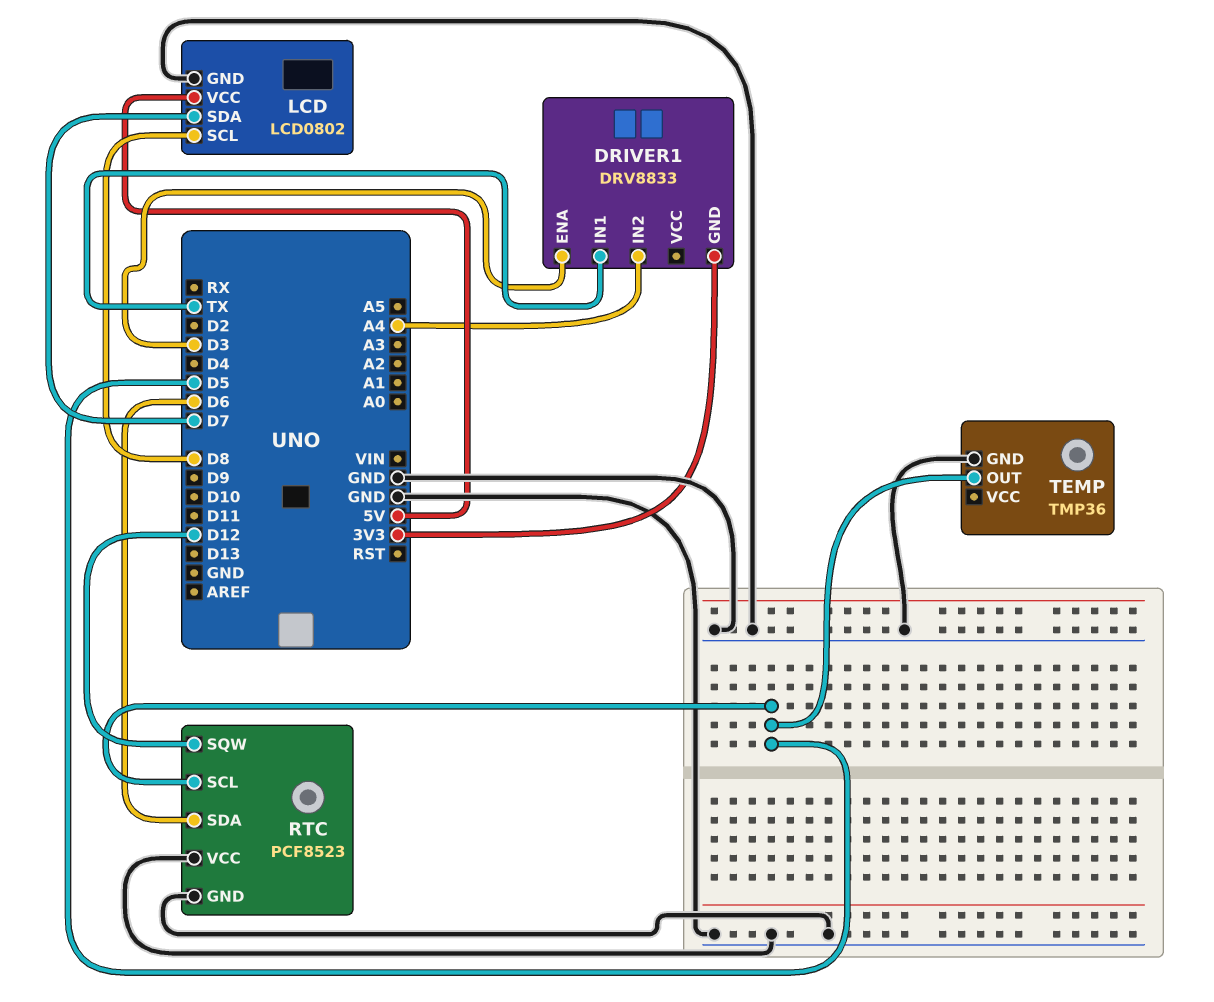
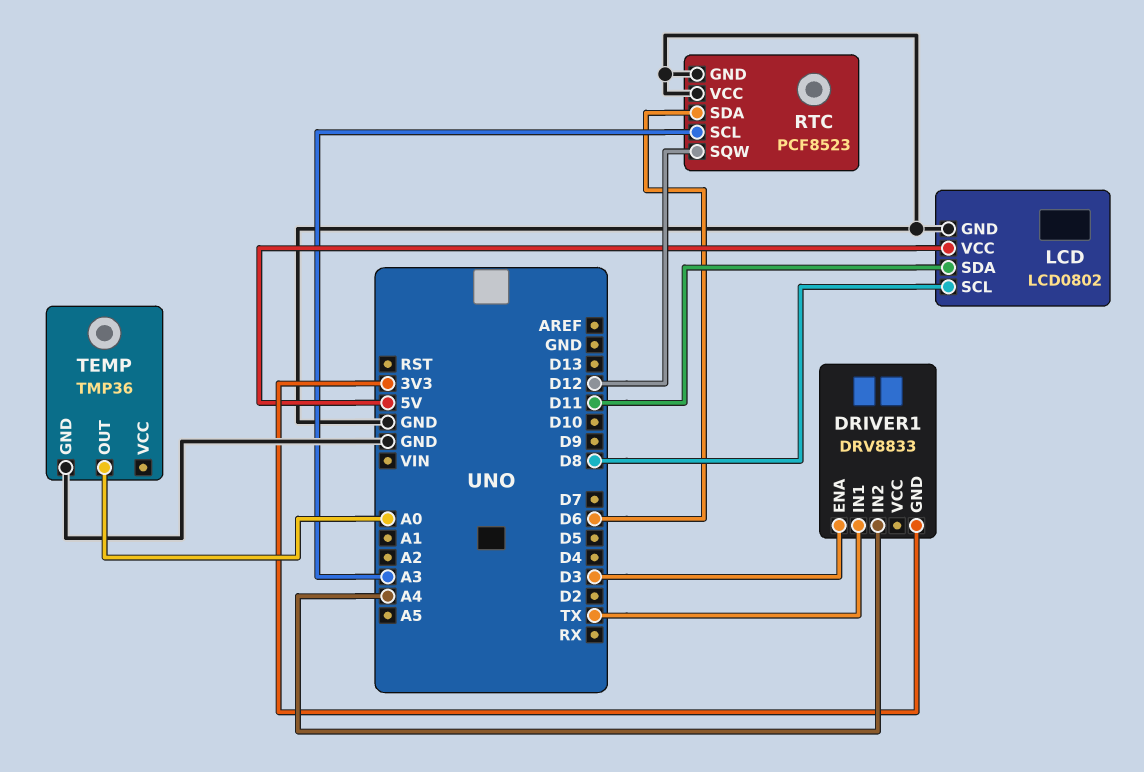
LCD pin SDA: D7 -> D11
RTC pin SCL: D5 -> A3
TEMP pin OUT: D5 -> A0

